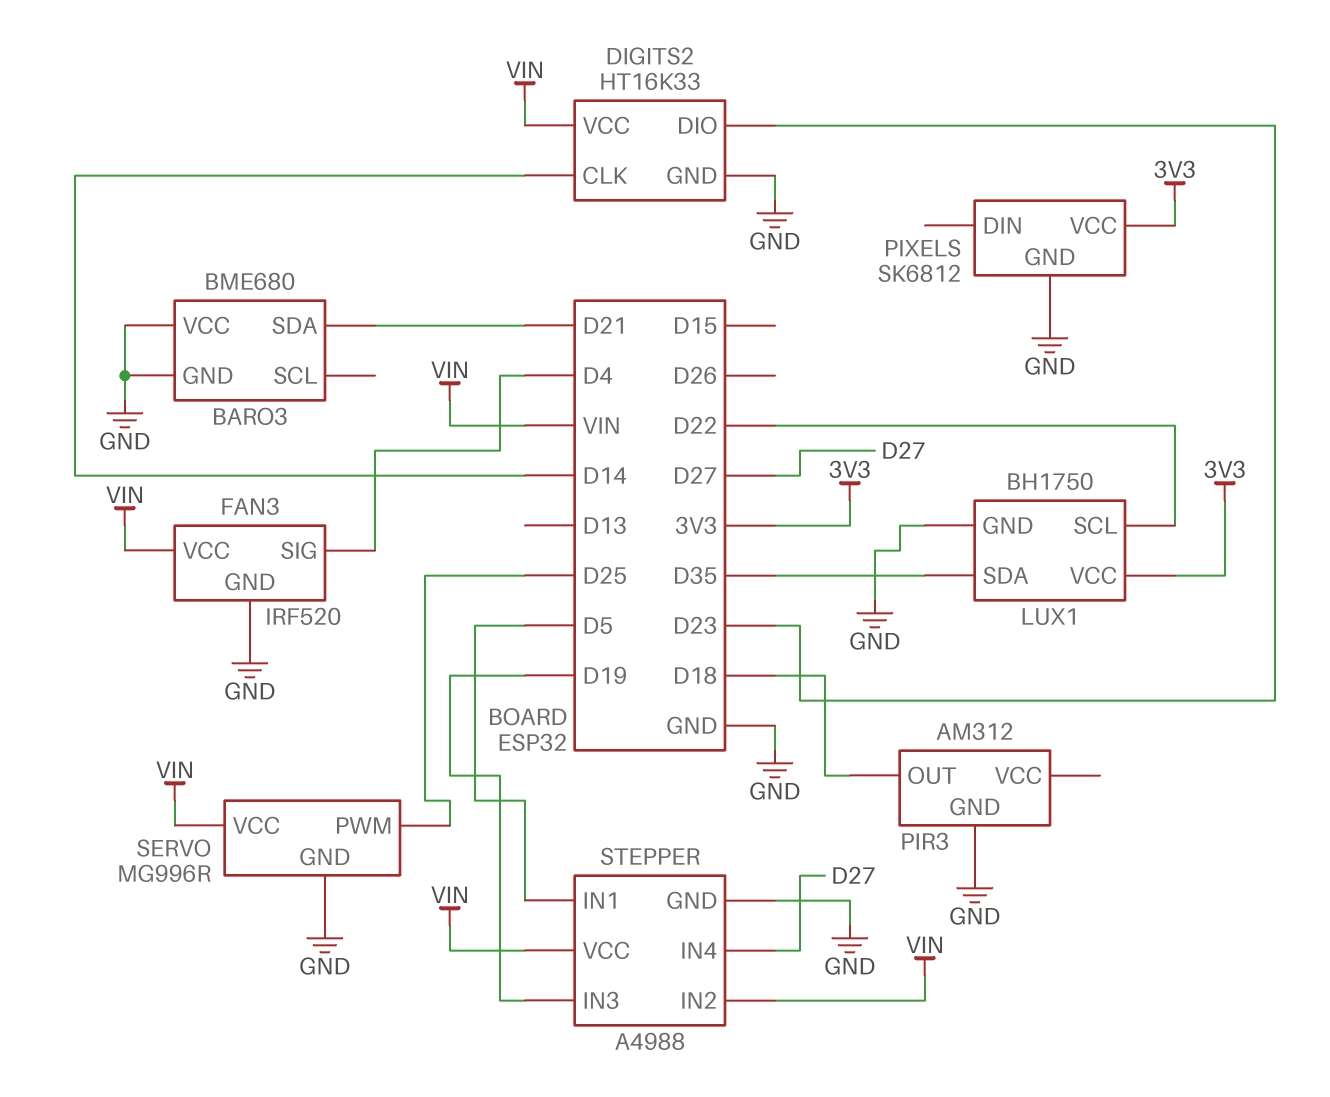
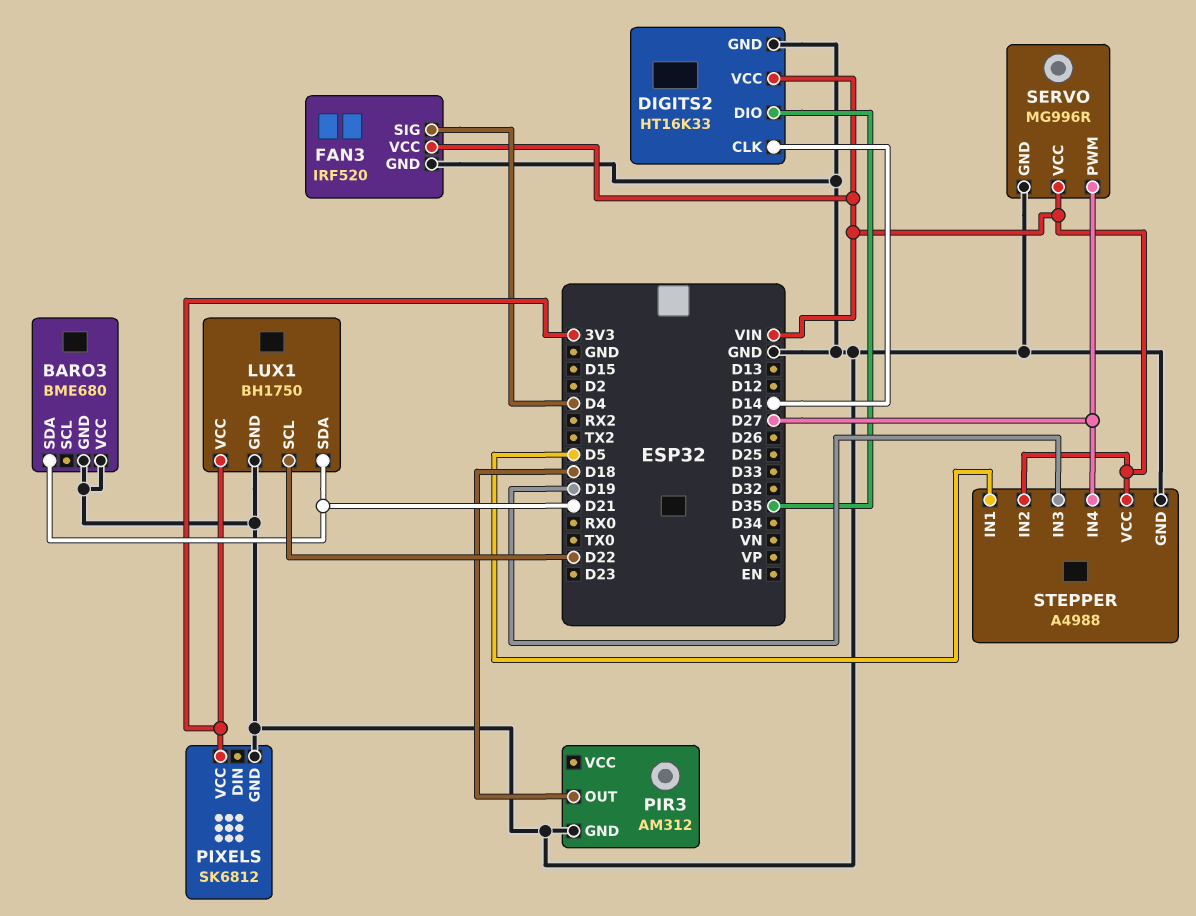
DIGITS2 pin DIO: D23 -> D35
LUX1 pin SDA: D35 -> D21
SERVO pin PWM: D25 -> D27

